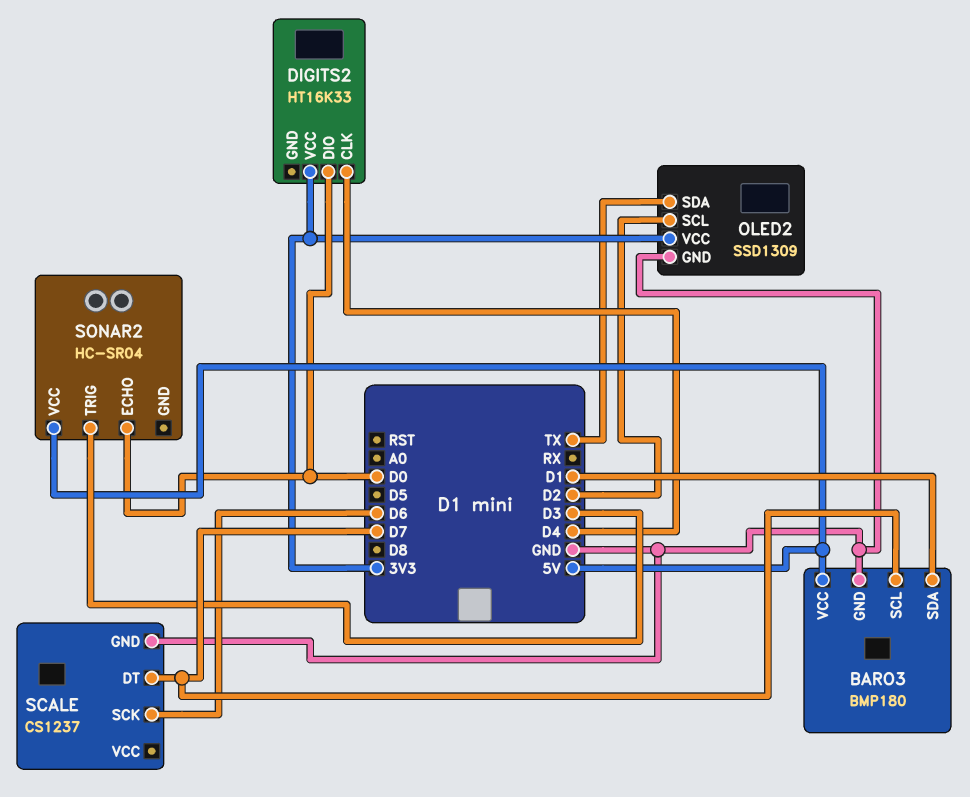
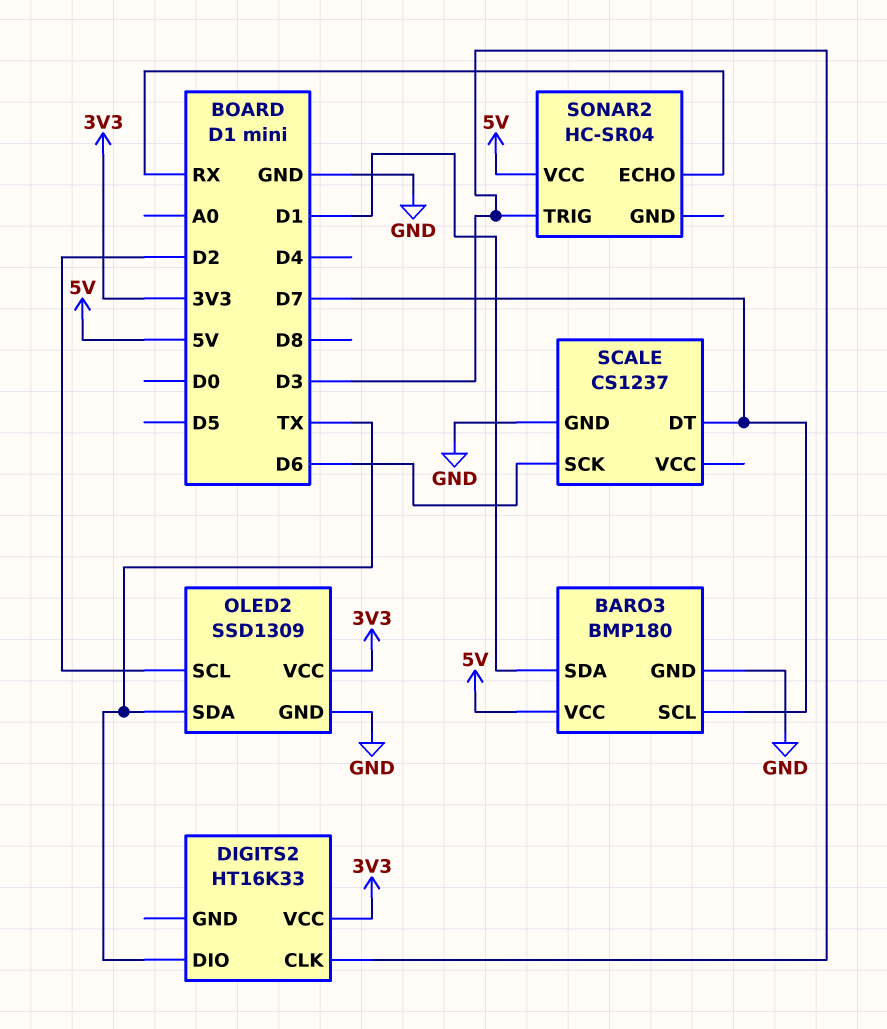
DIGITS2 pin CLK: D4 -> D3
DIGITS2 pin DIO: D0 -> TX
SONAR2 pin ECHO: D0 -> RX

